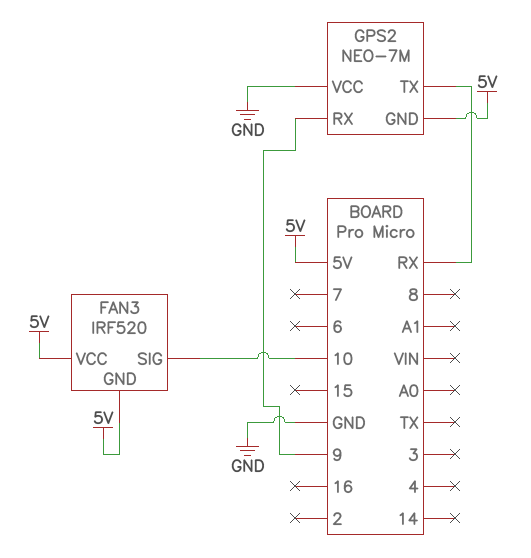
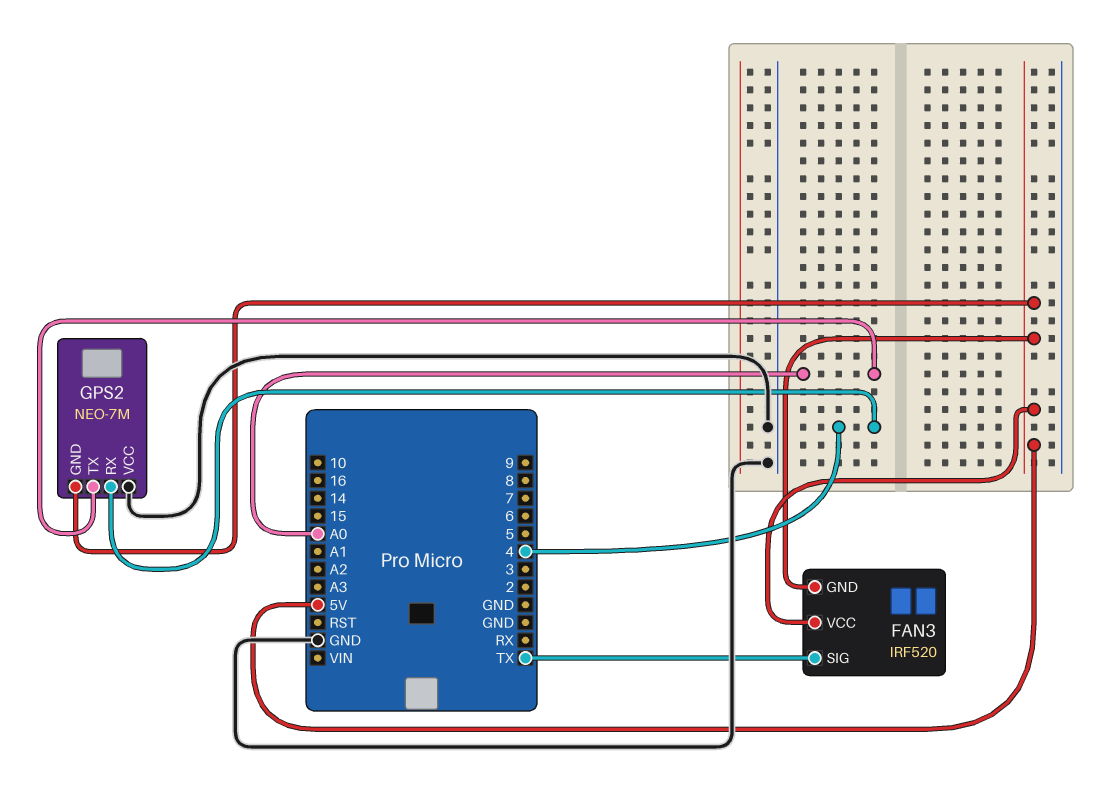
FAN3 pin SIG: 10 -> TX
GPS2 pin RX: 9 -> 4
GPS2 pin TX: RX -> A0

